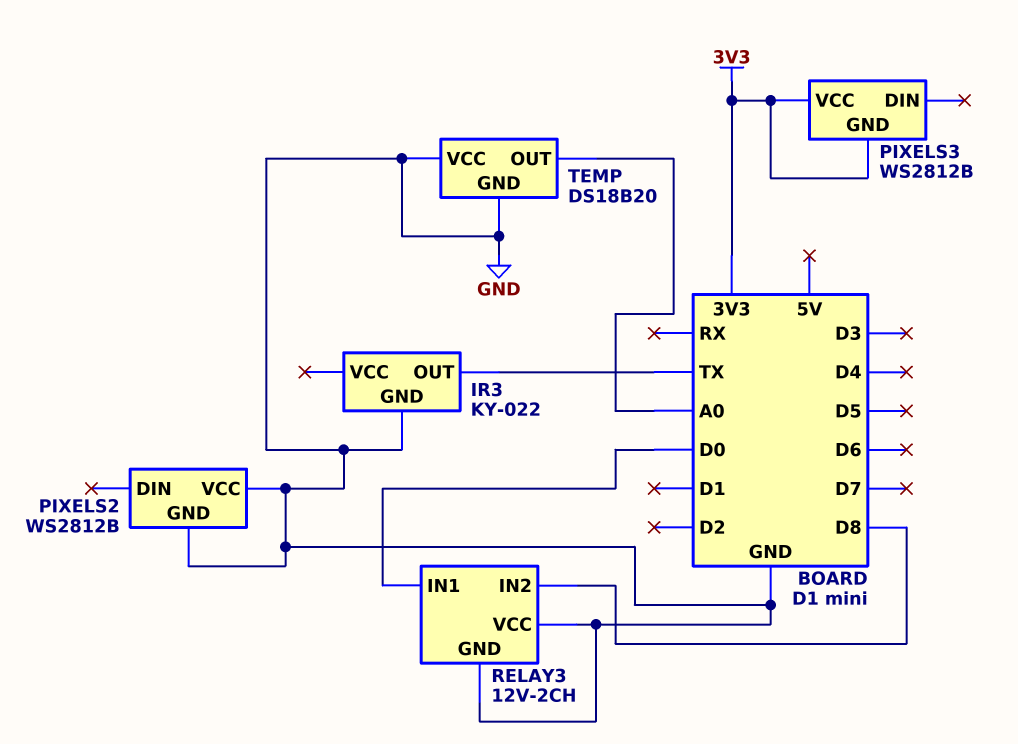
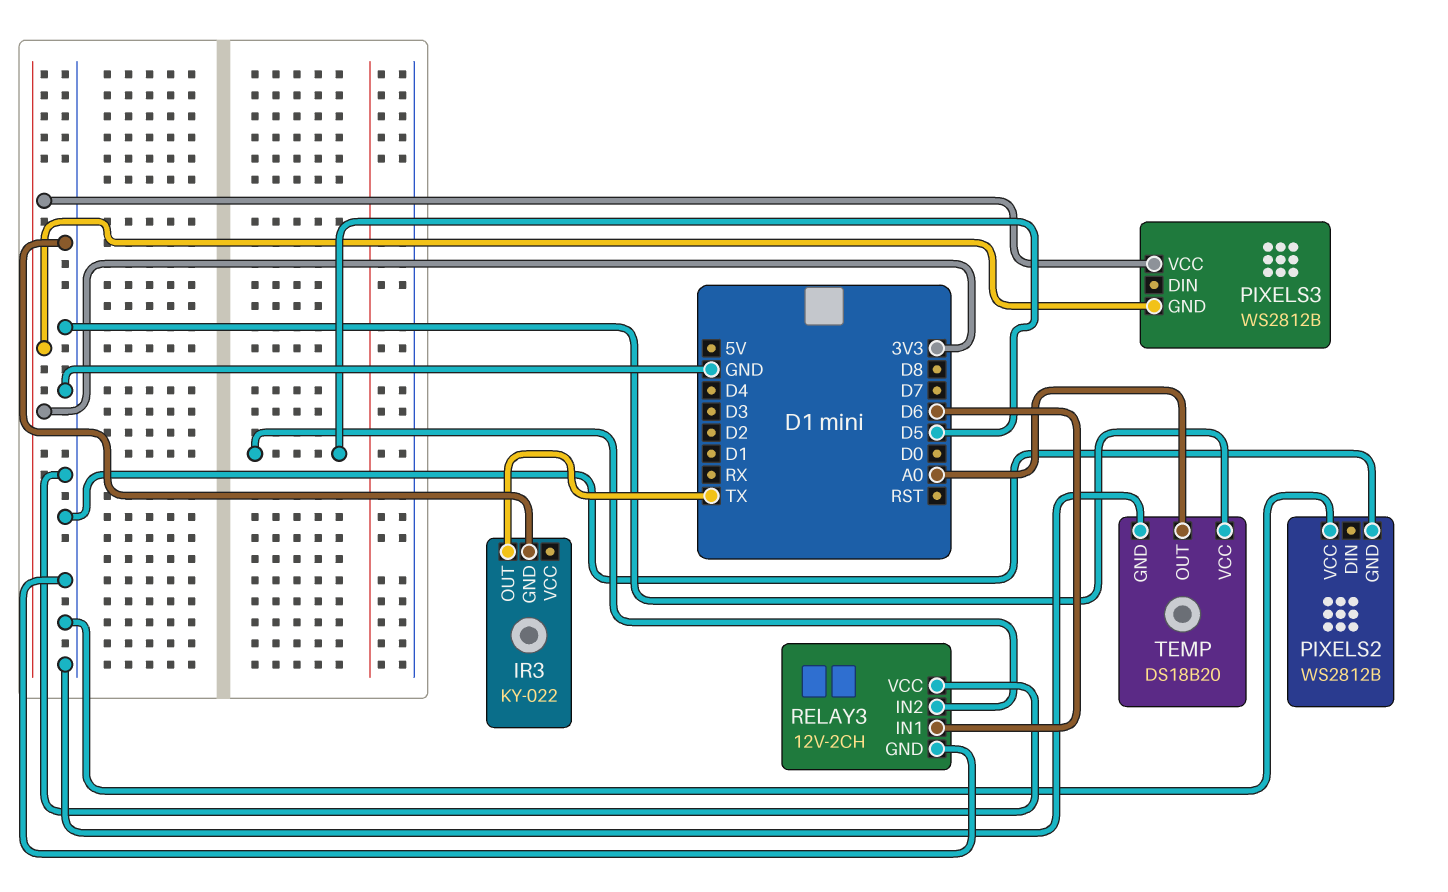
RELAY3 pin IN1: D0 -> D6
RELAY3 pin IN2: D8 -> D5

